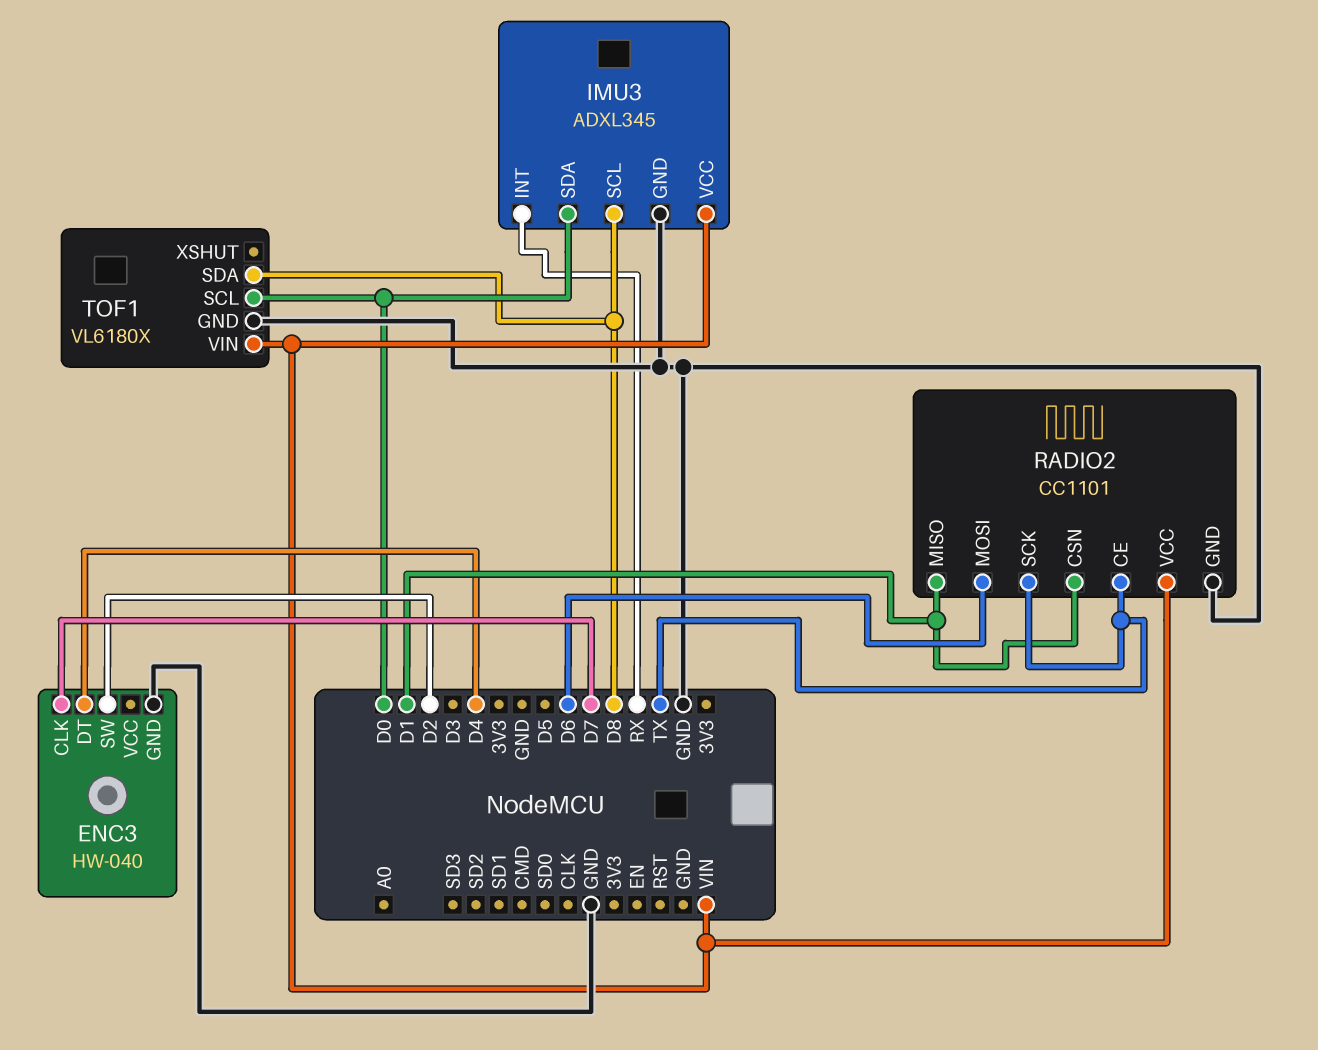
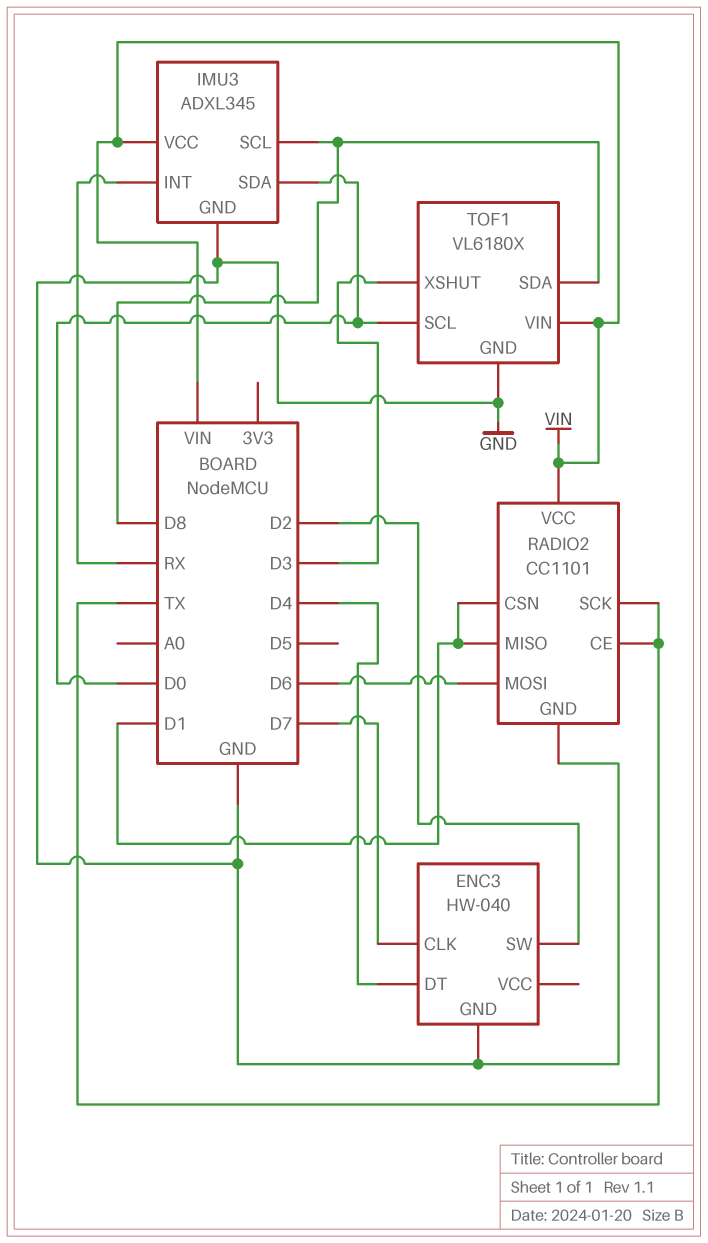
TOF1 pin XSHUT: none -> D3

